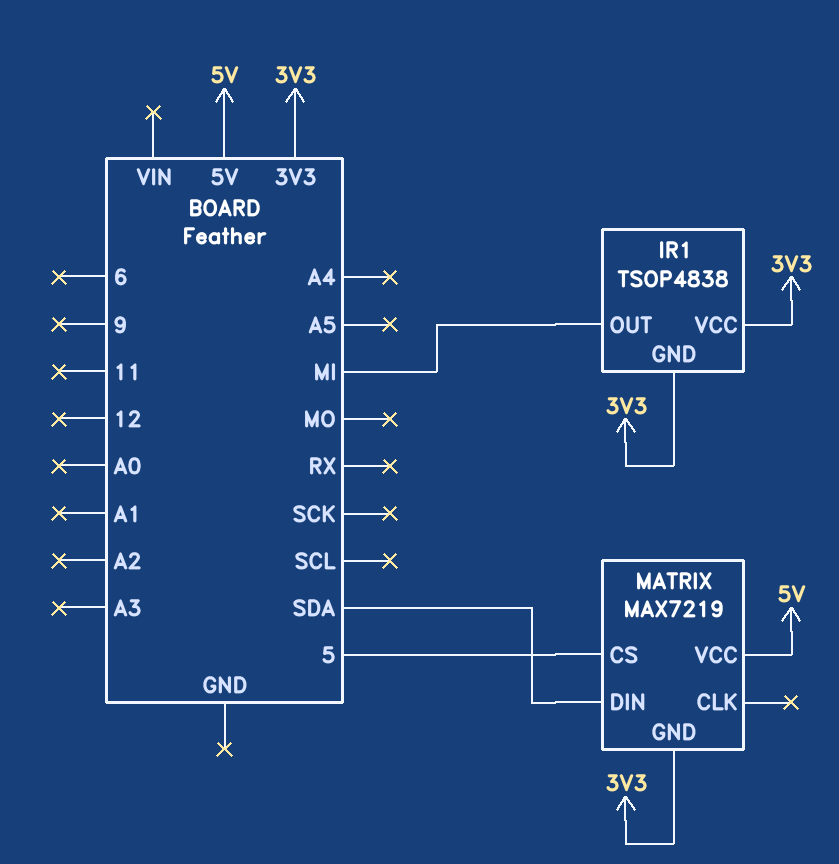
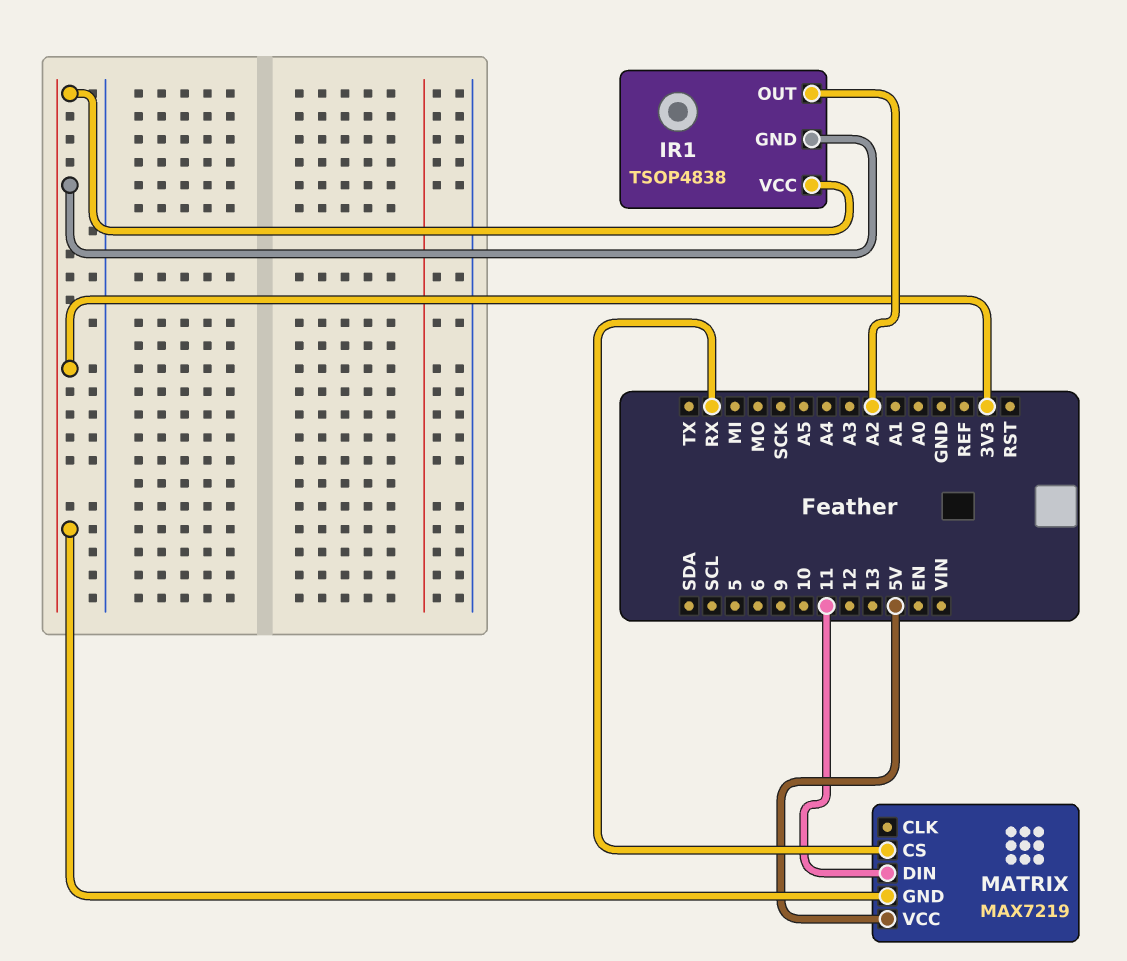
IR1 pin OUT: MI -> A2
MATRIX pin CS: 5 -> RX
MATRIX pin DIN: SDA -> 11

